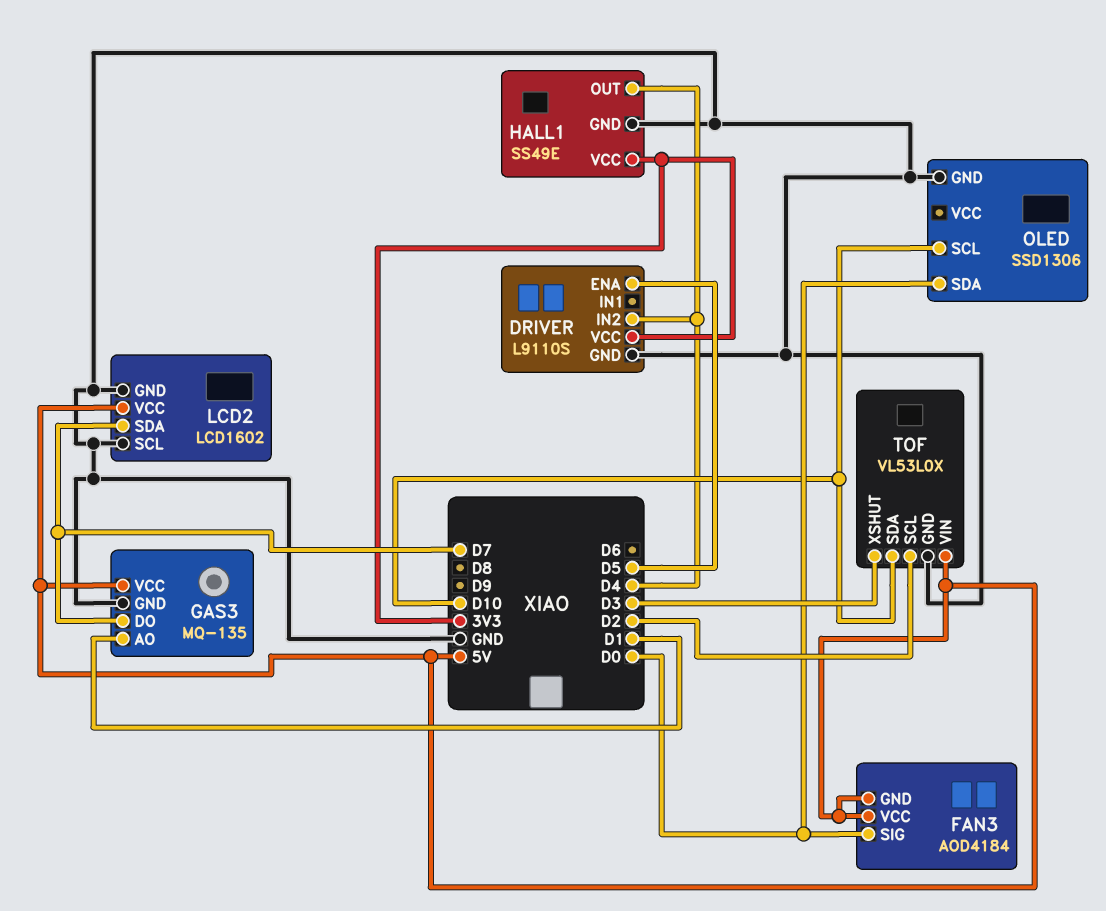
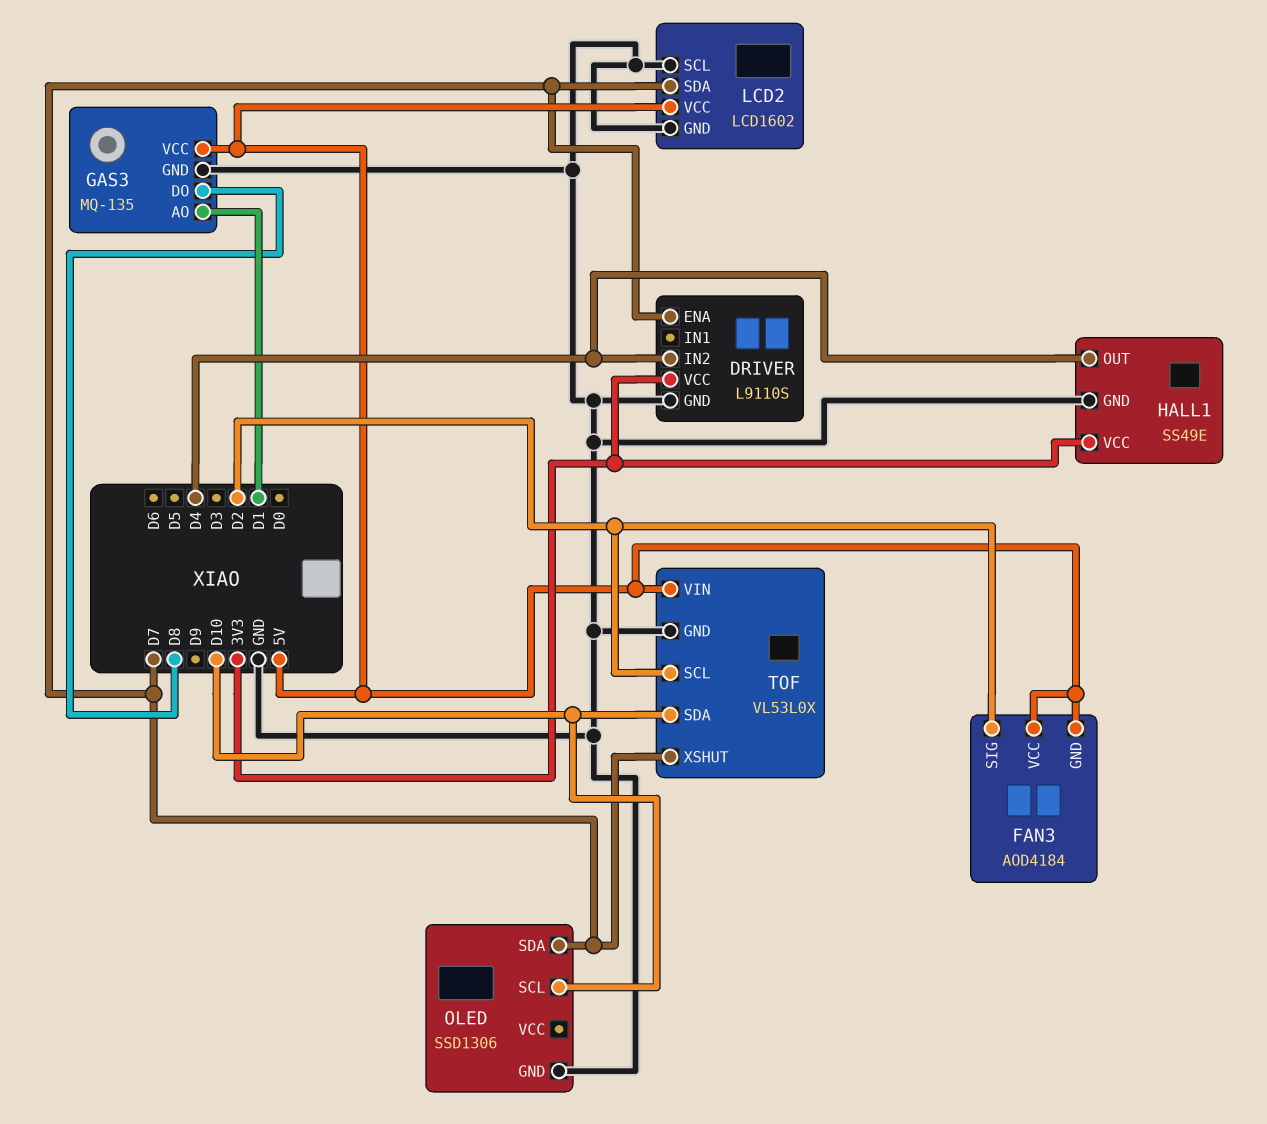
DRIVER pin ENA: D5 -> D7
FAN3 pin SIG: D0 -> D2
GAS3 pin DO: D7 -> D8
OLED pin SDA: D0 -> D7
TOF pin XSHUT: D3 -> D7

